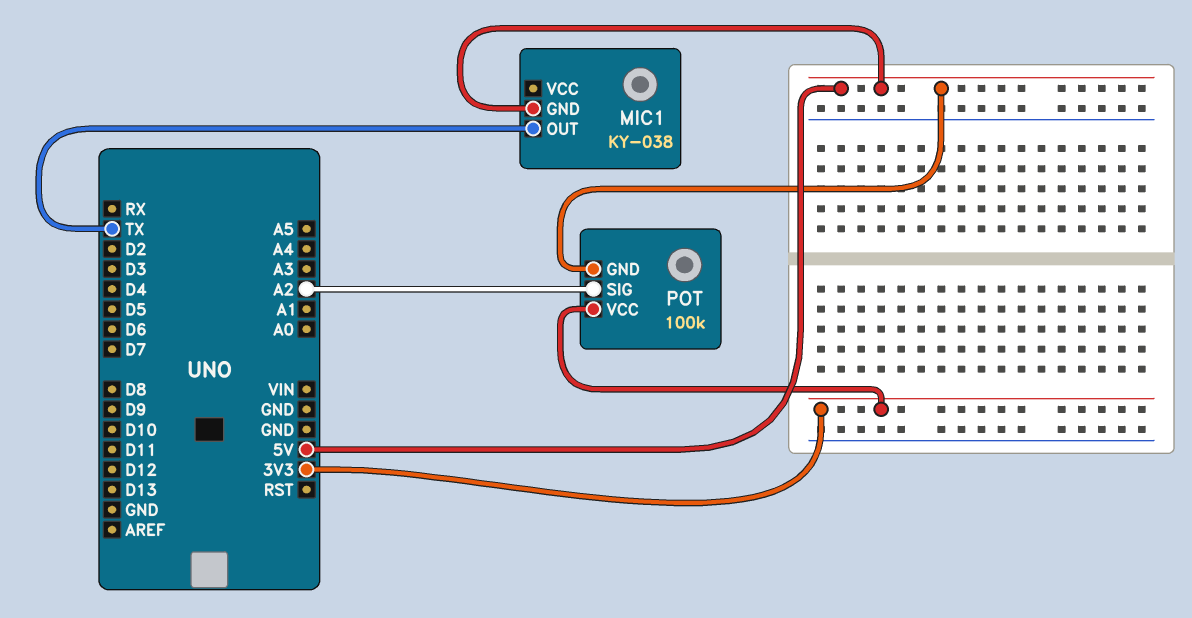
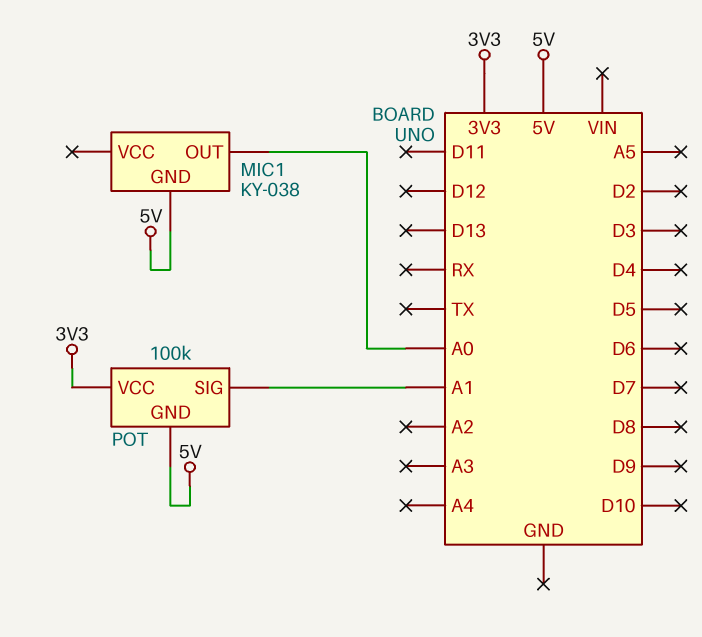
MIC1 pin OUT: TX -> A0
POT pin SIG: A2 -> A1

